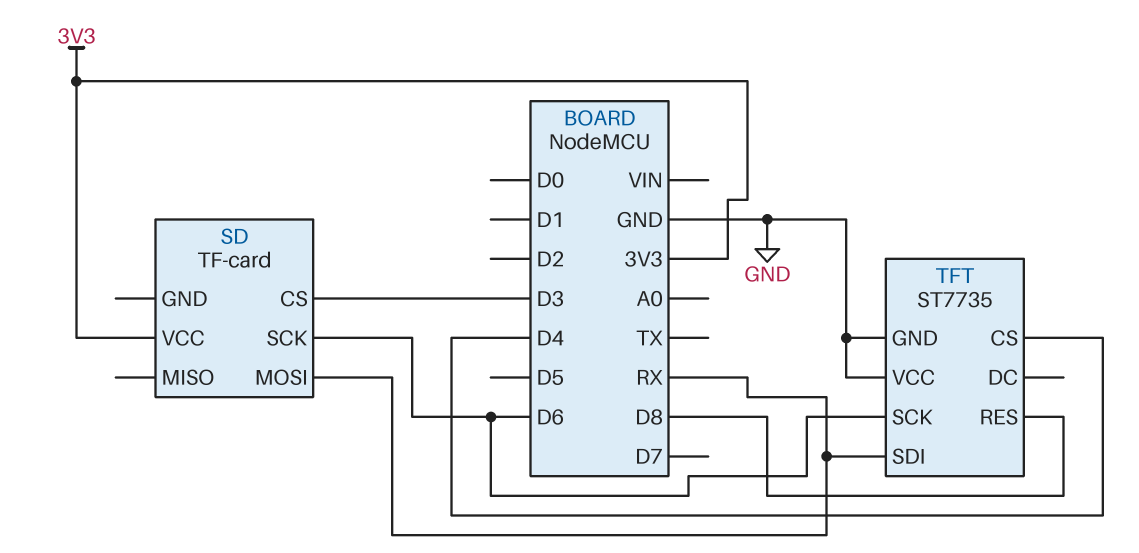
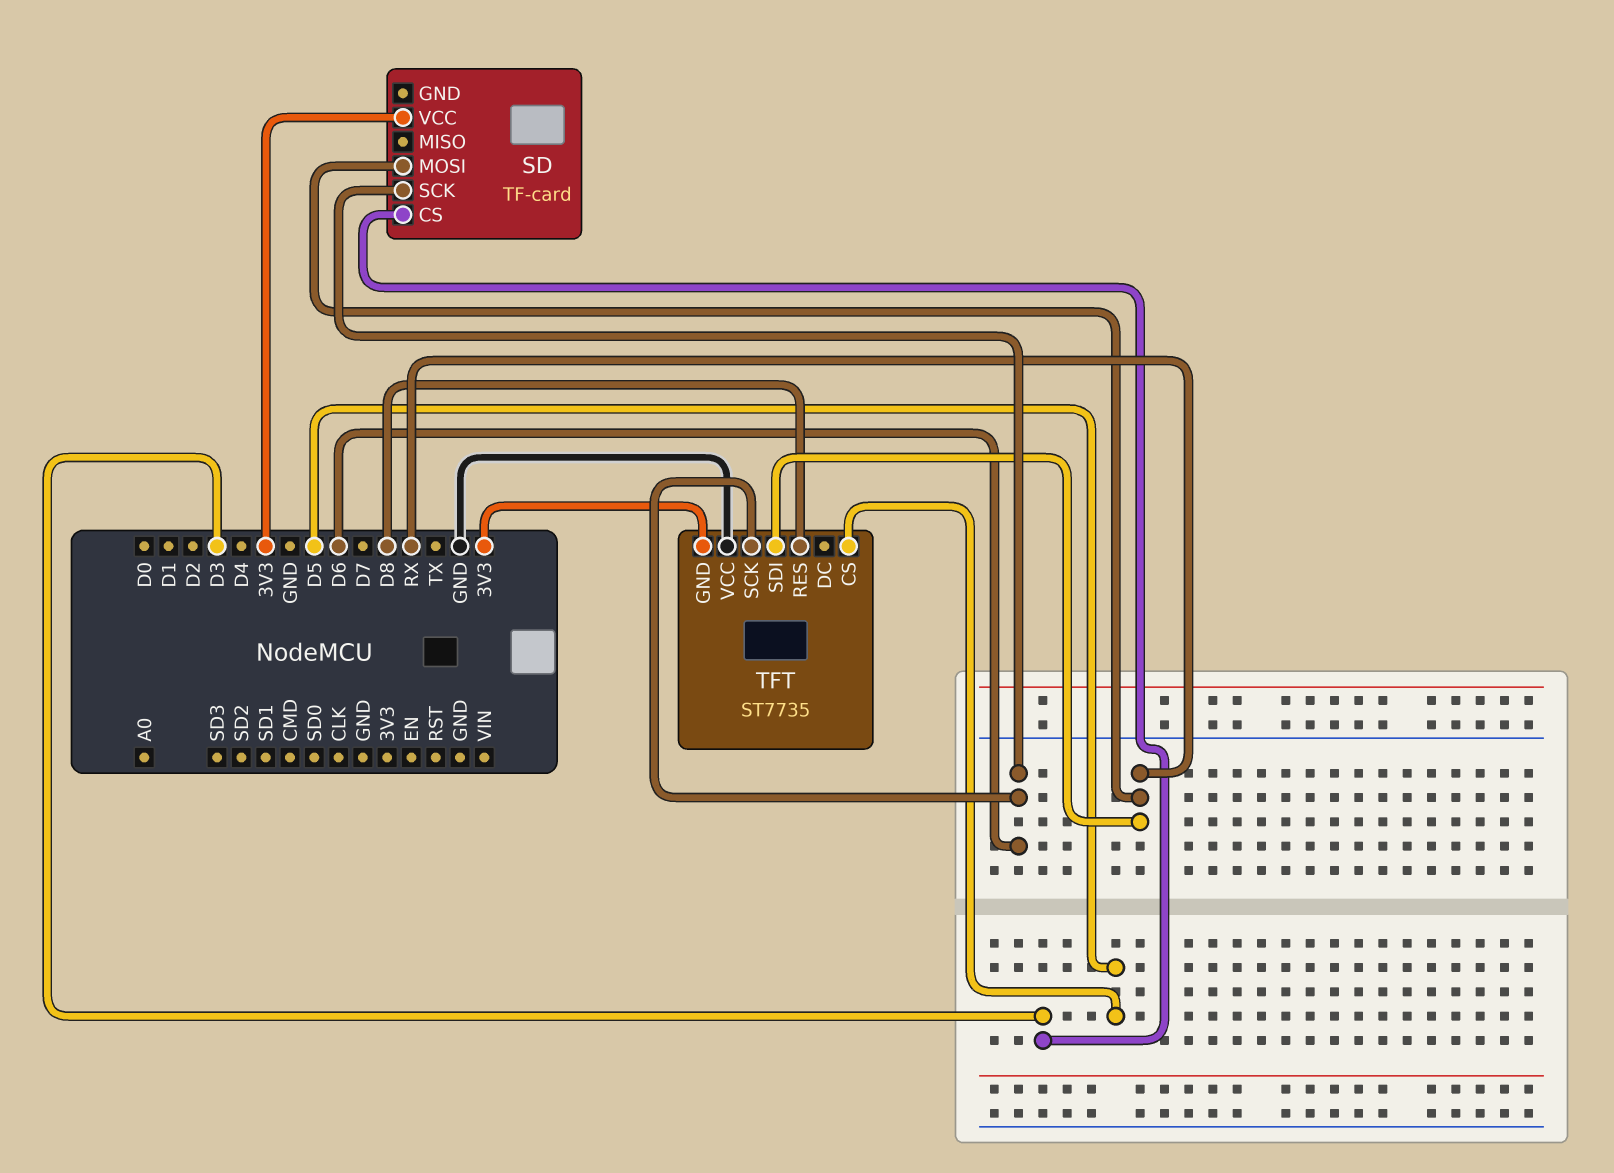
TFT pin CS: D4 -> D5
TFT pin GND: GND -> 3V3

